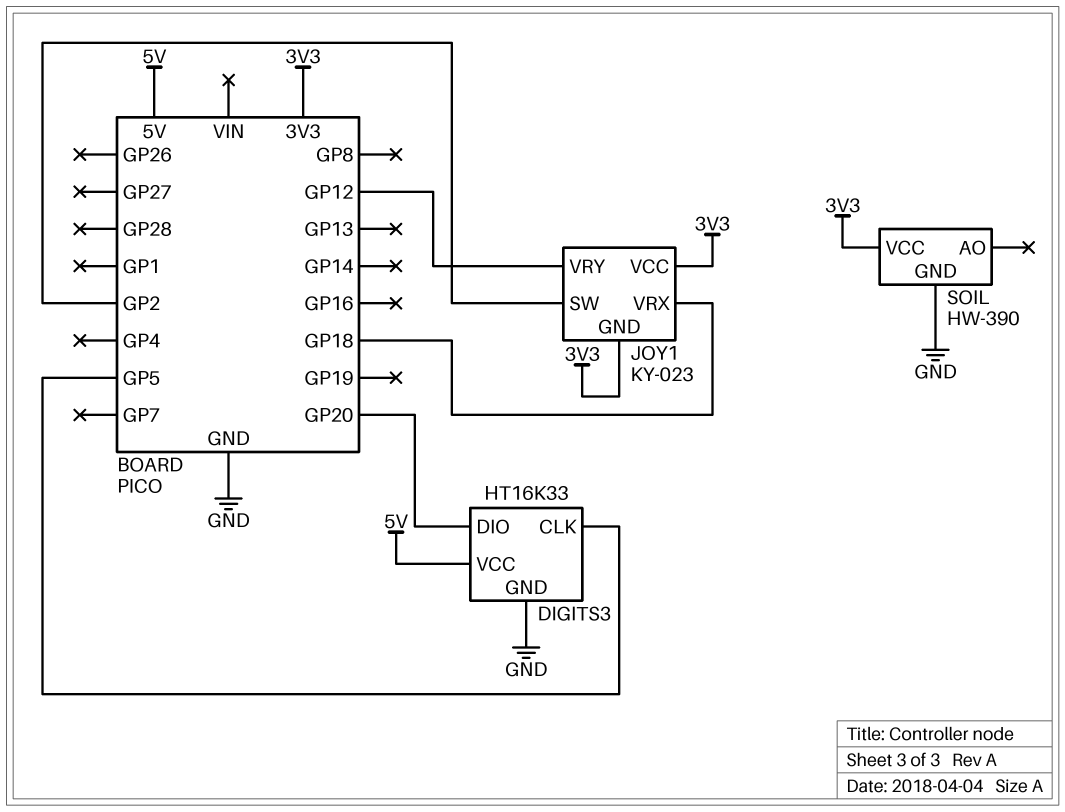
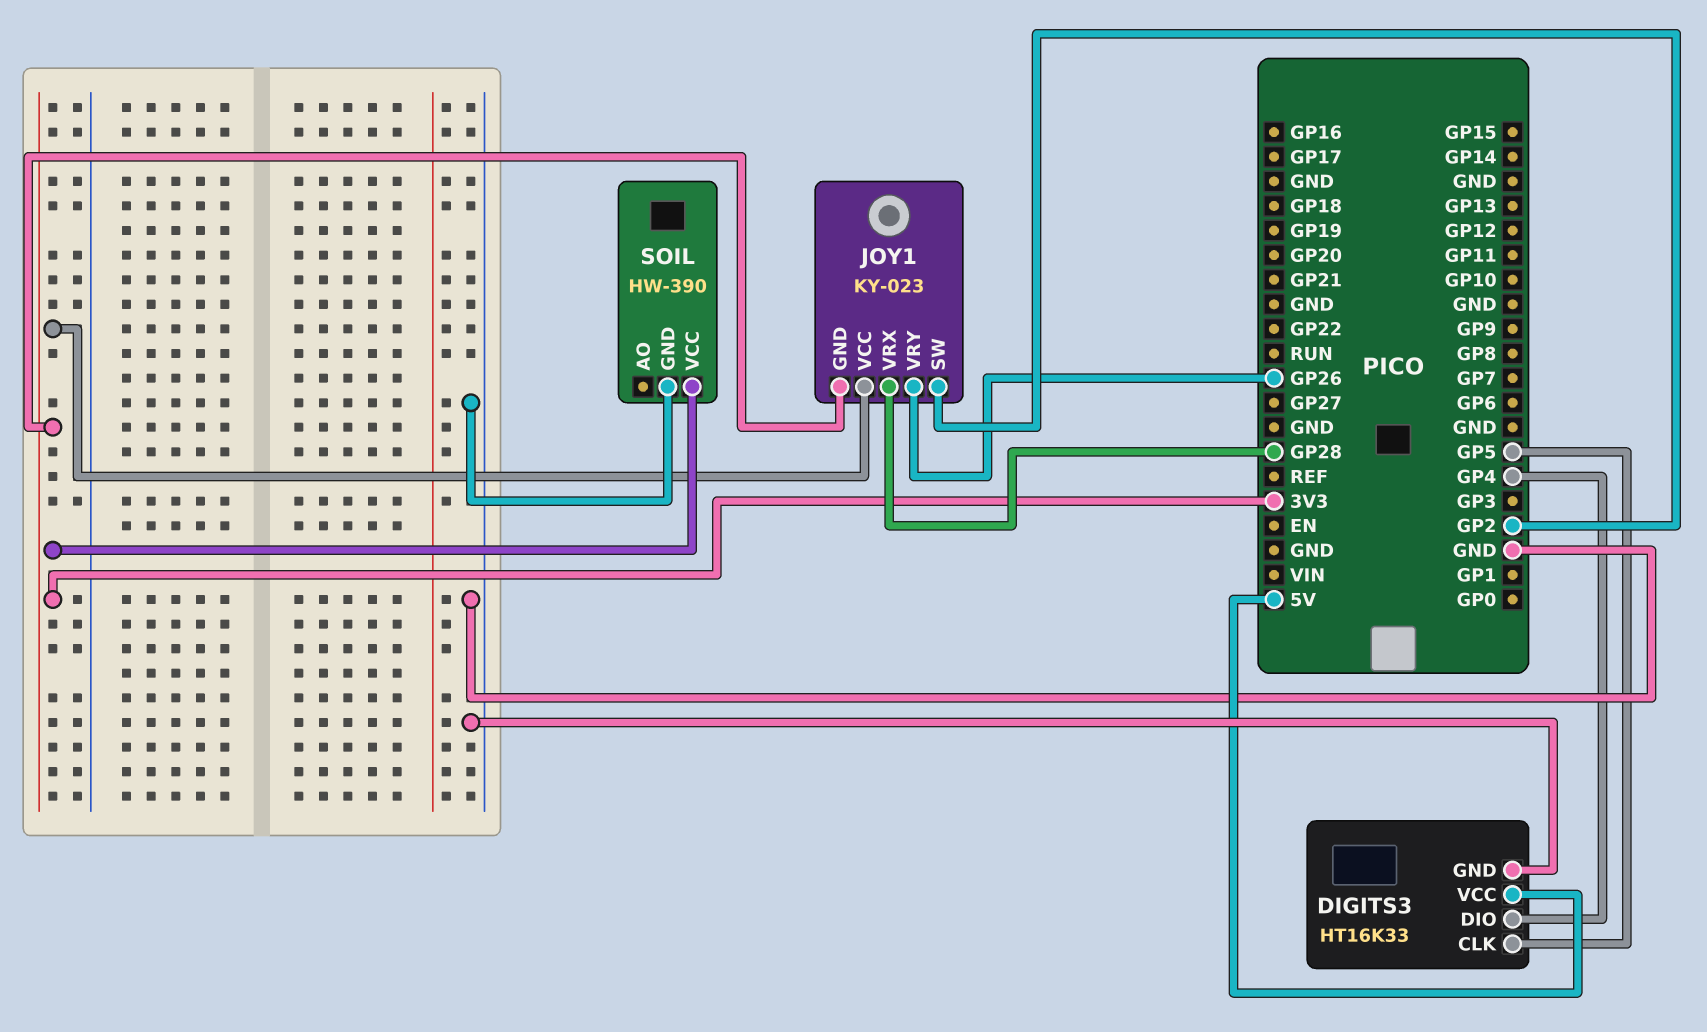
DIGITS3 pin DIO: GP20 -> GP4
JOY1 pin VRX: GP18 -> GP28
JOY1 pin VRY: GP12 -> GP26

